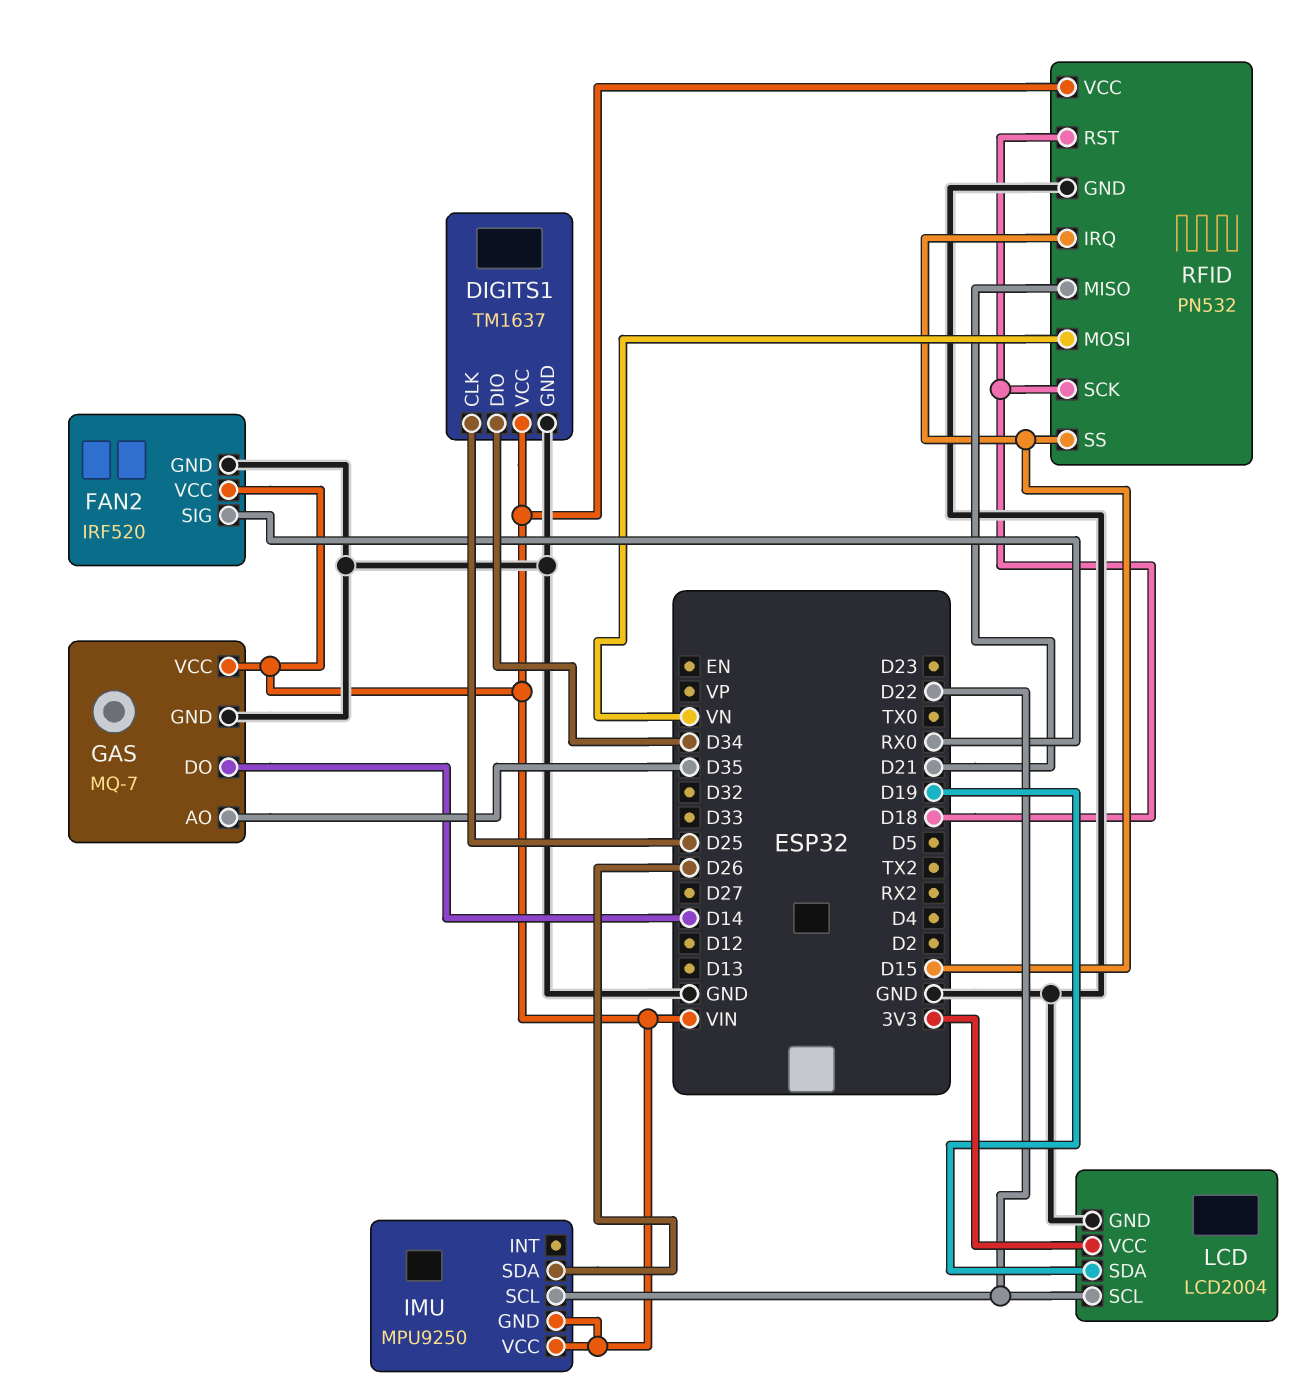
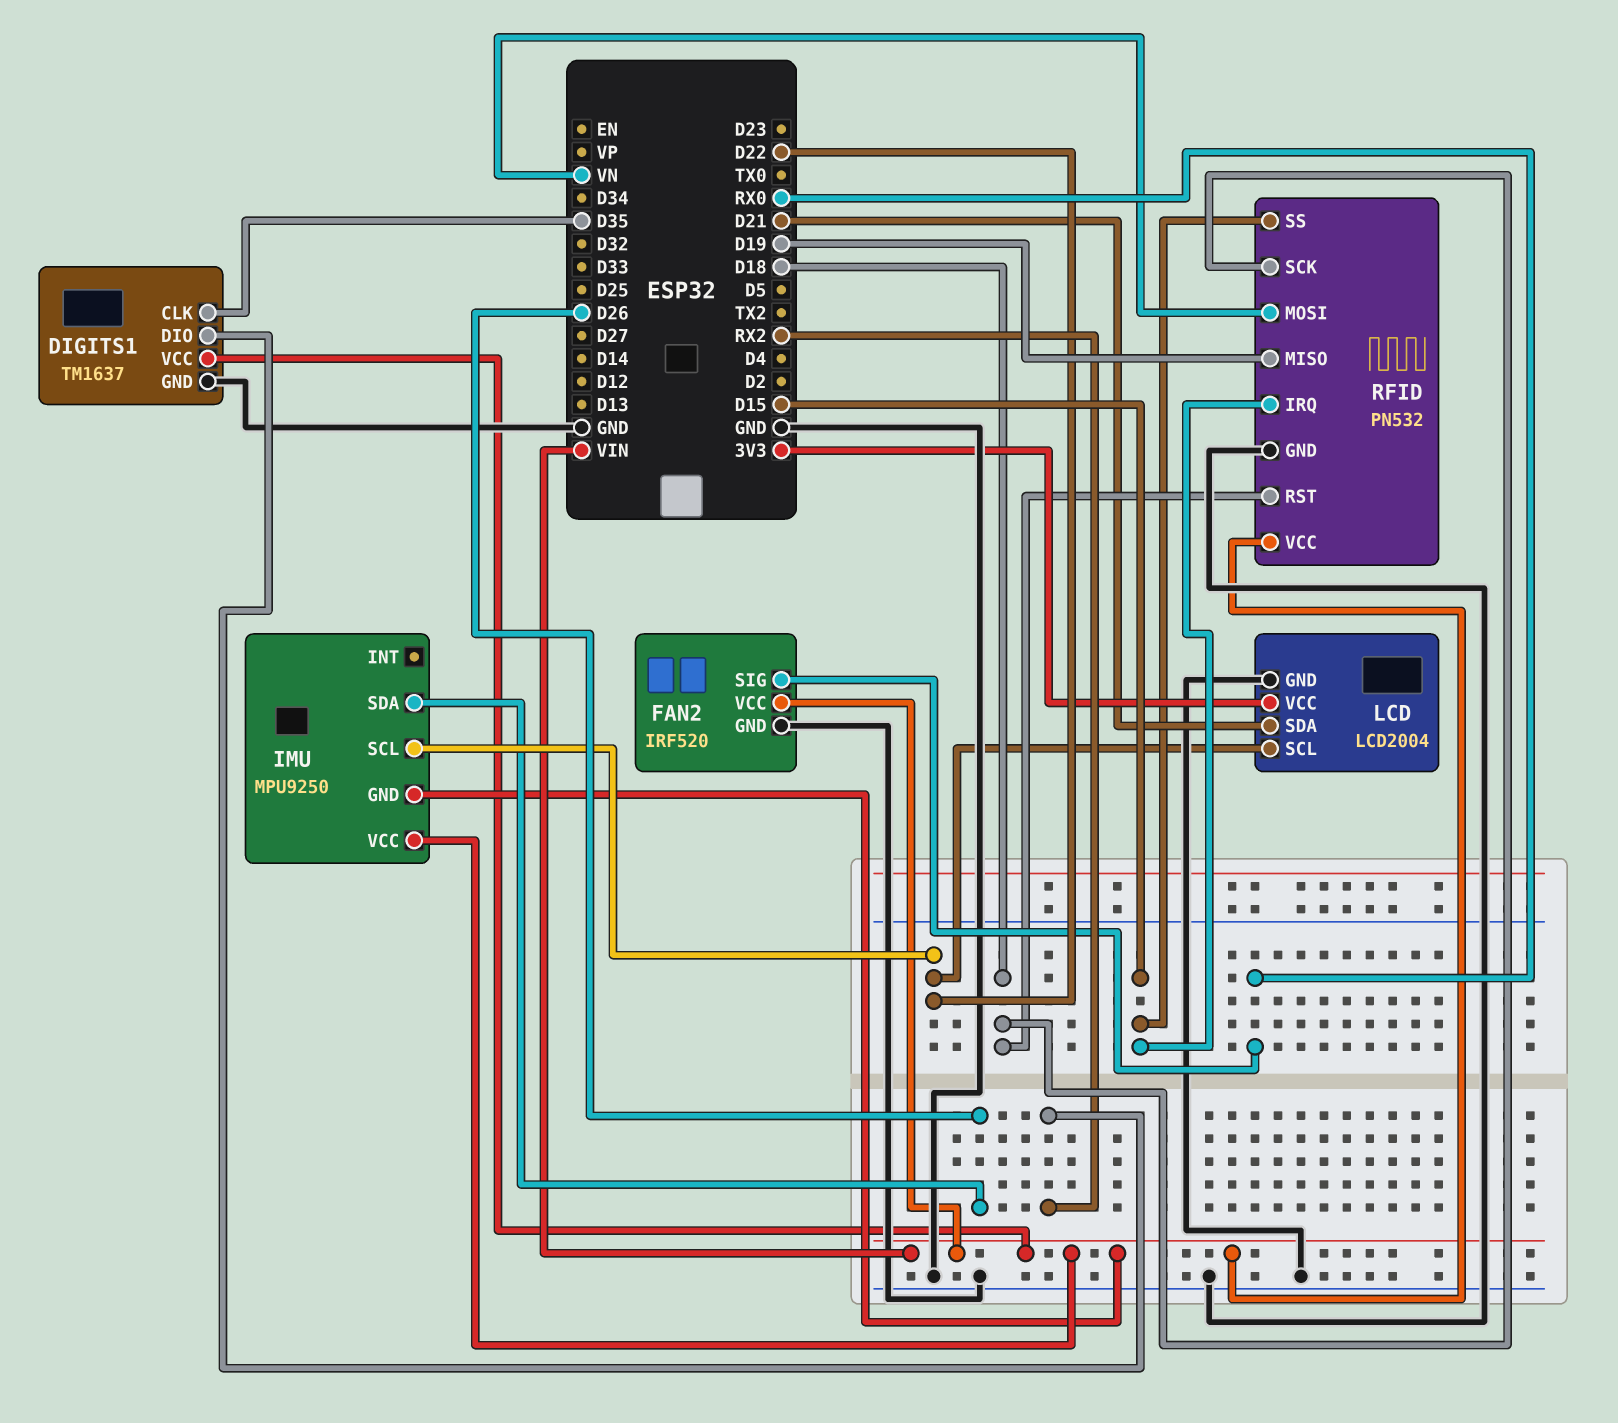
DIGITS1 pin CLK: D25 -> D35
DIGITS1 pin DIO: D34 -> RX2
GAS: MQ-7 -> none
GAS pin AO: D35 -> none
GAS pin DO: D14 -> none
GAS pin GND: GND -> none
GAS pin VCC: VIN -> none
LCD pin SDA: D19 -> D21
RFID pin MISO: D21 -> D19

